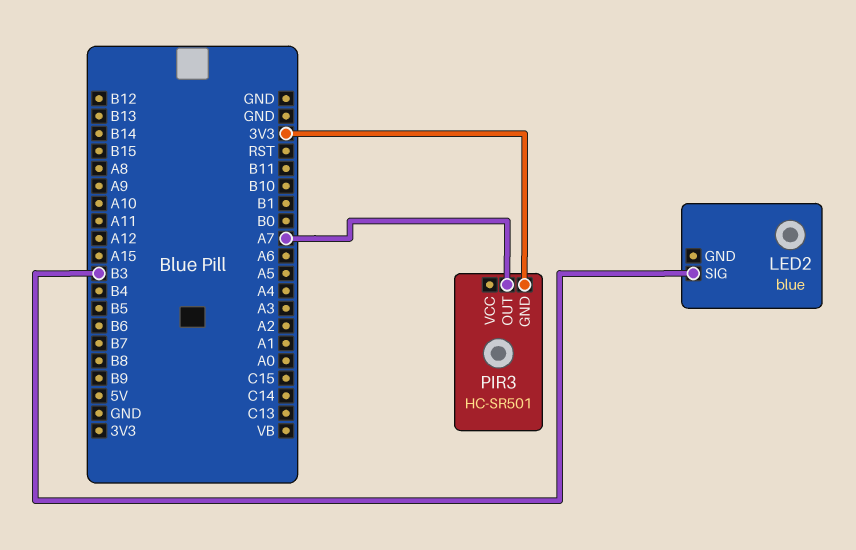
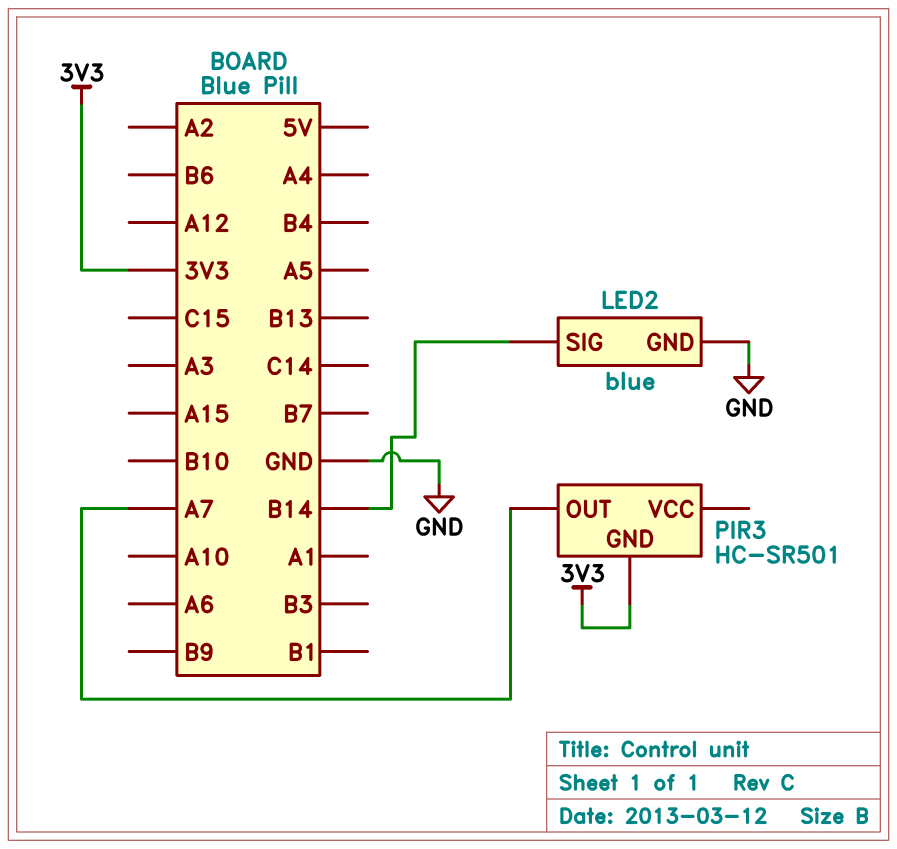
LED2 pin GND: none -> GND
LED2 pin SIG: B3 -> B14

